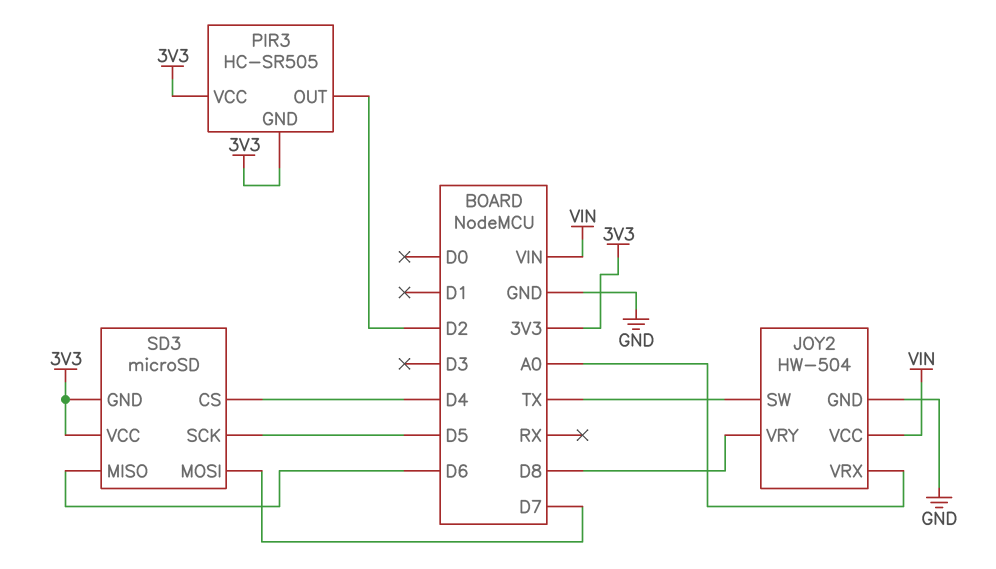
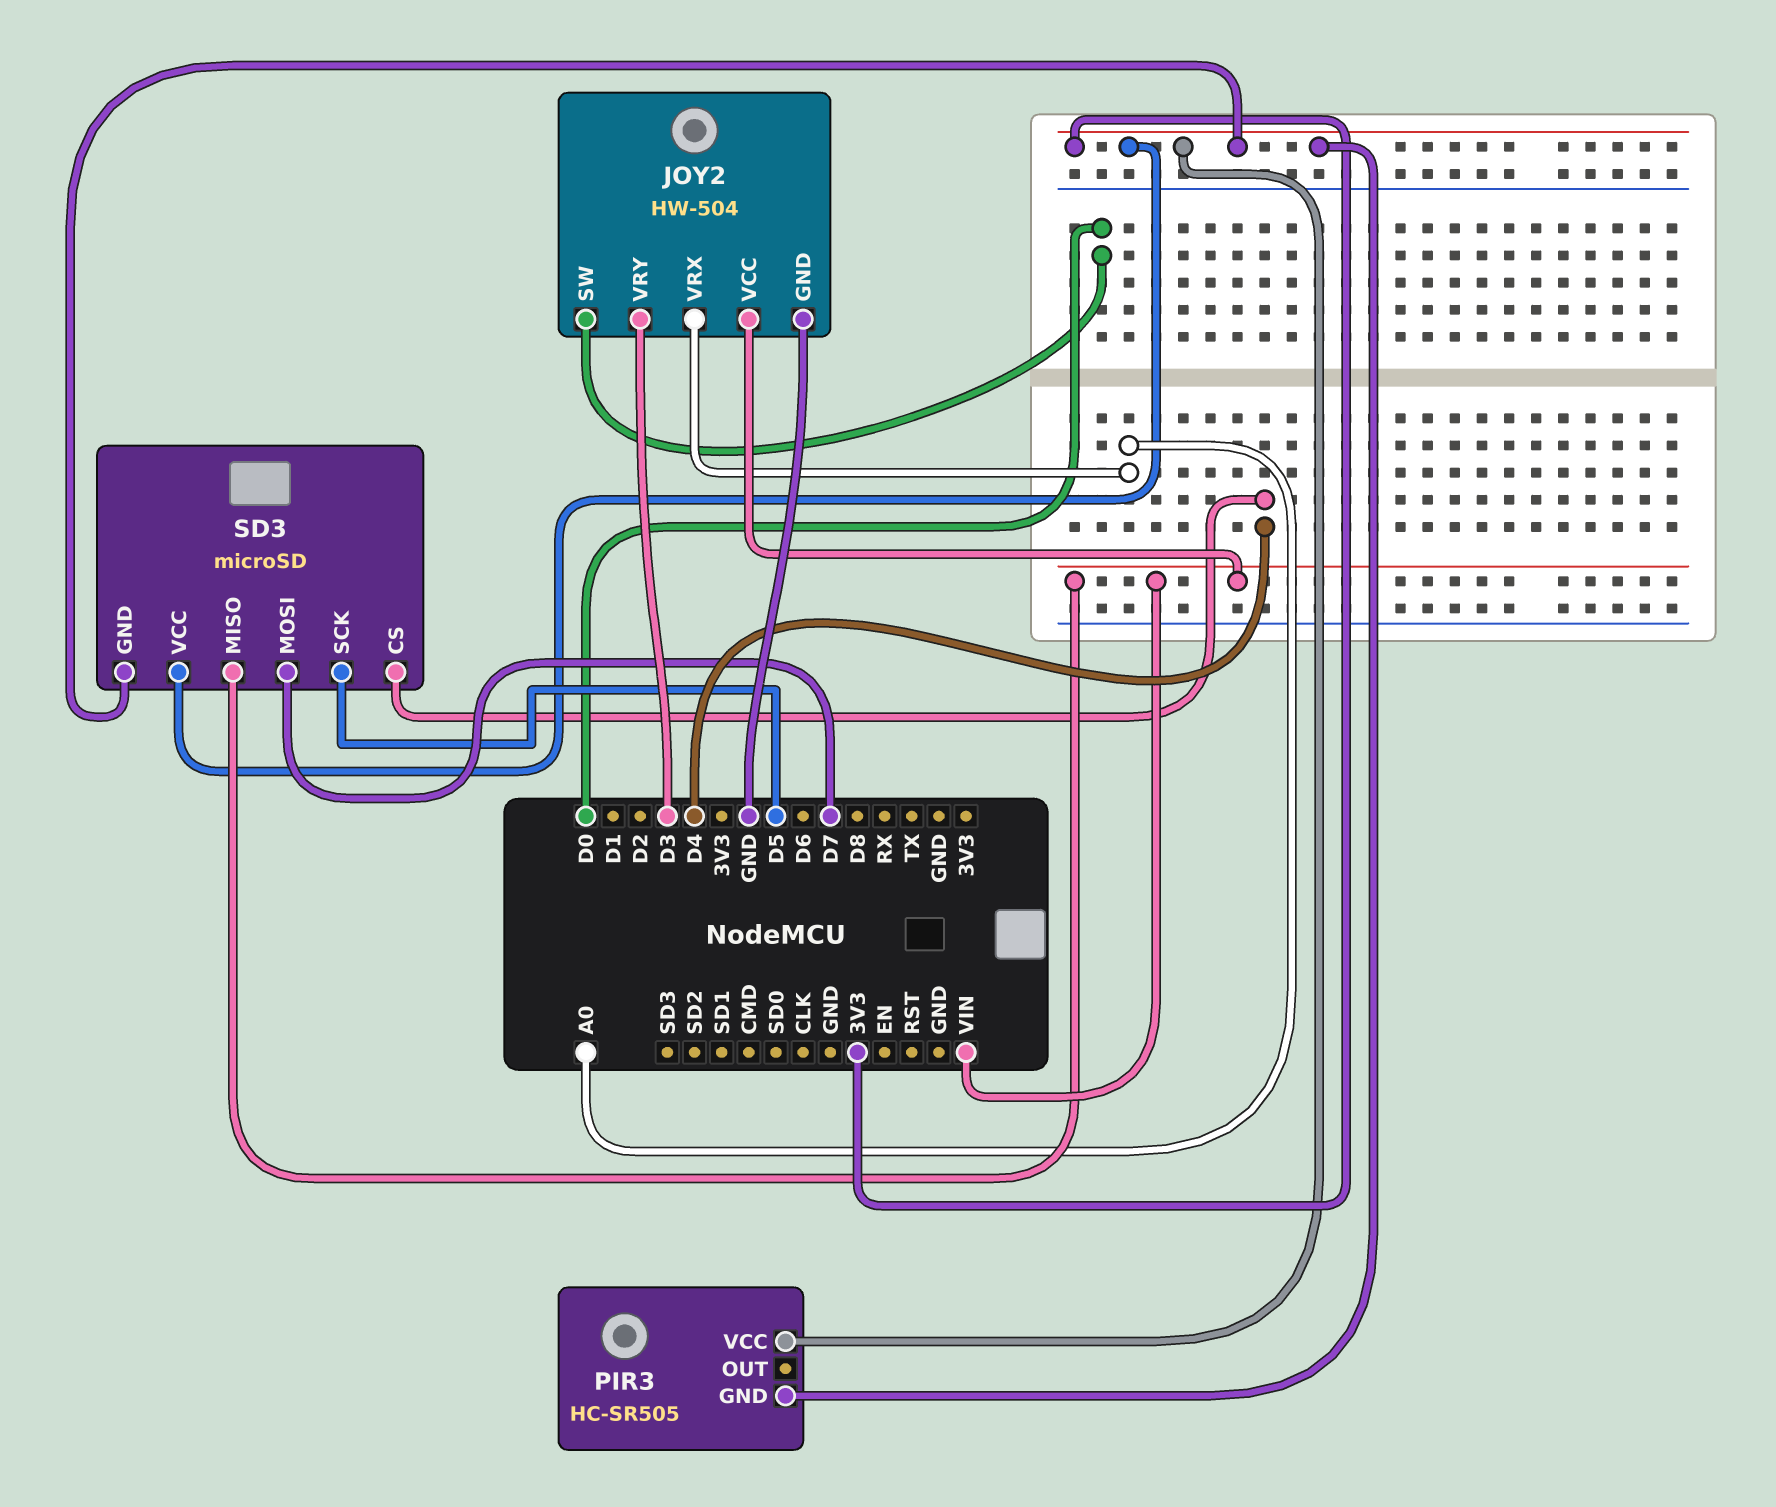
JOY2 pin SW: TX -> D0
JOY2 pin VRY: D8 -> D3
PIR3 pin OUT: D2 -> none
SD3 pin MISO: D6 -> VIN

